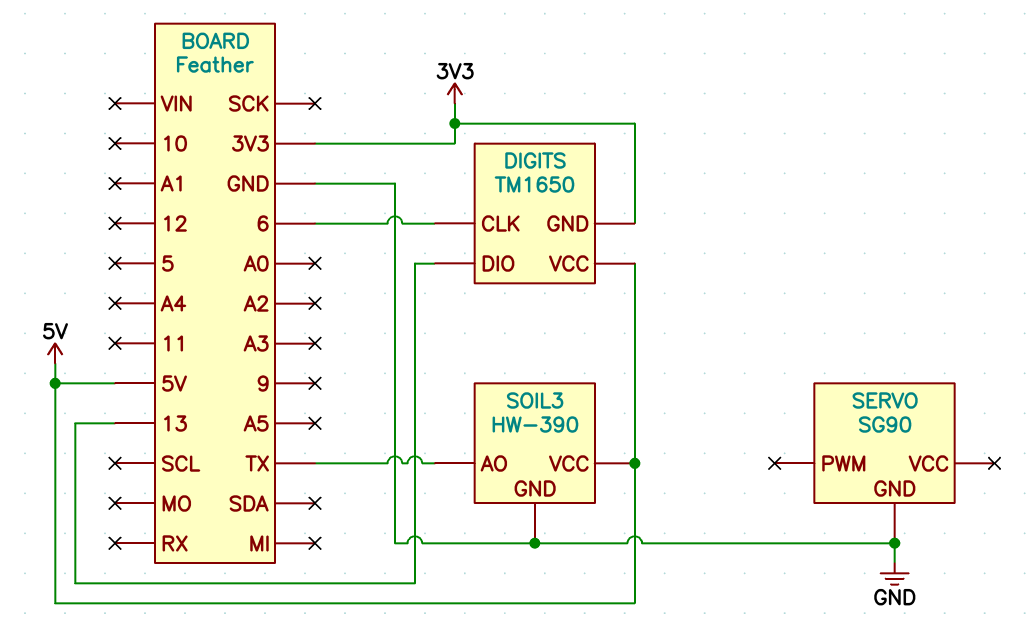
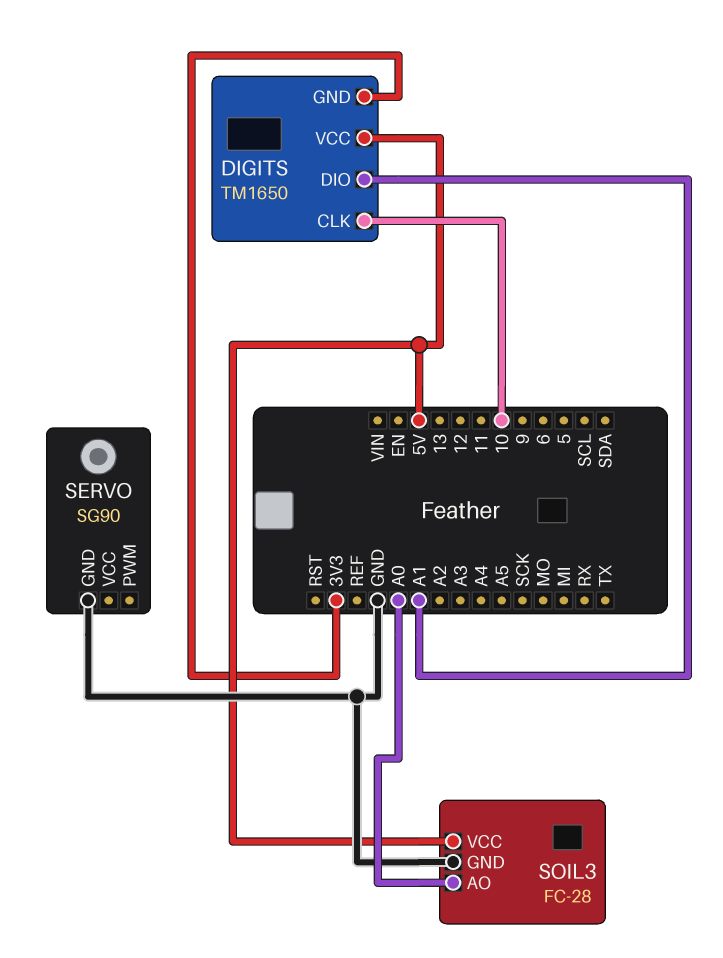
DIGITS pin CLK: 6 -> 10
DIGITS pin DIO: 13 -> A1
SOIL3: HW-390 -> FC-28
SOIL3 pin AO: TX -> A0

